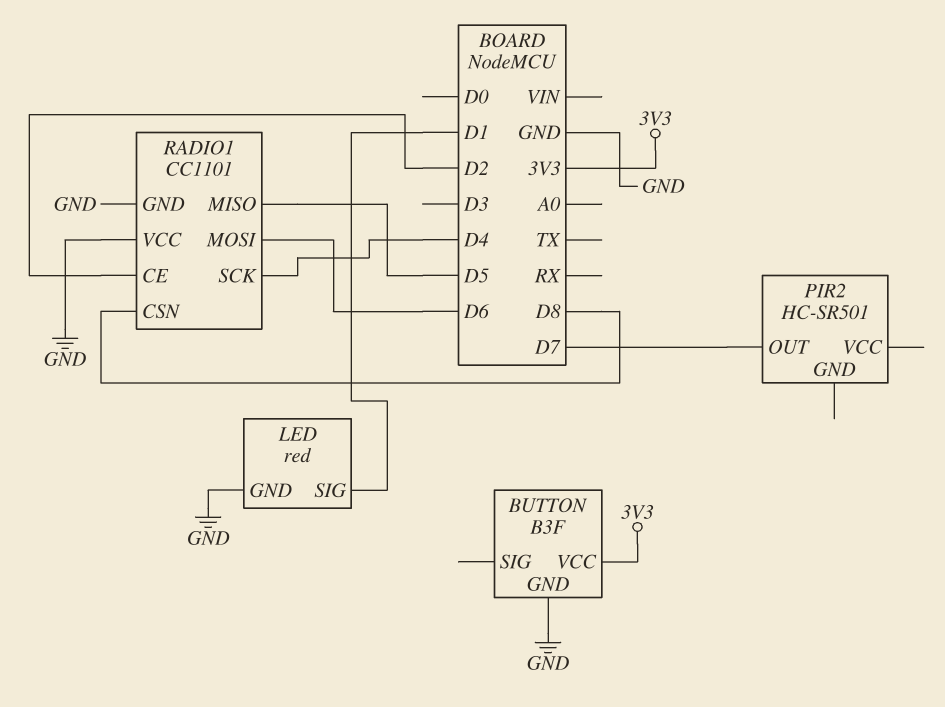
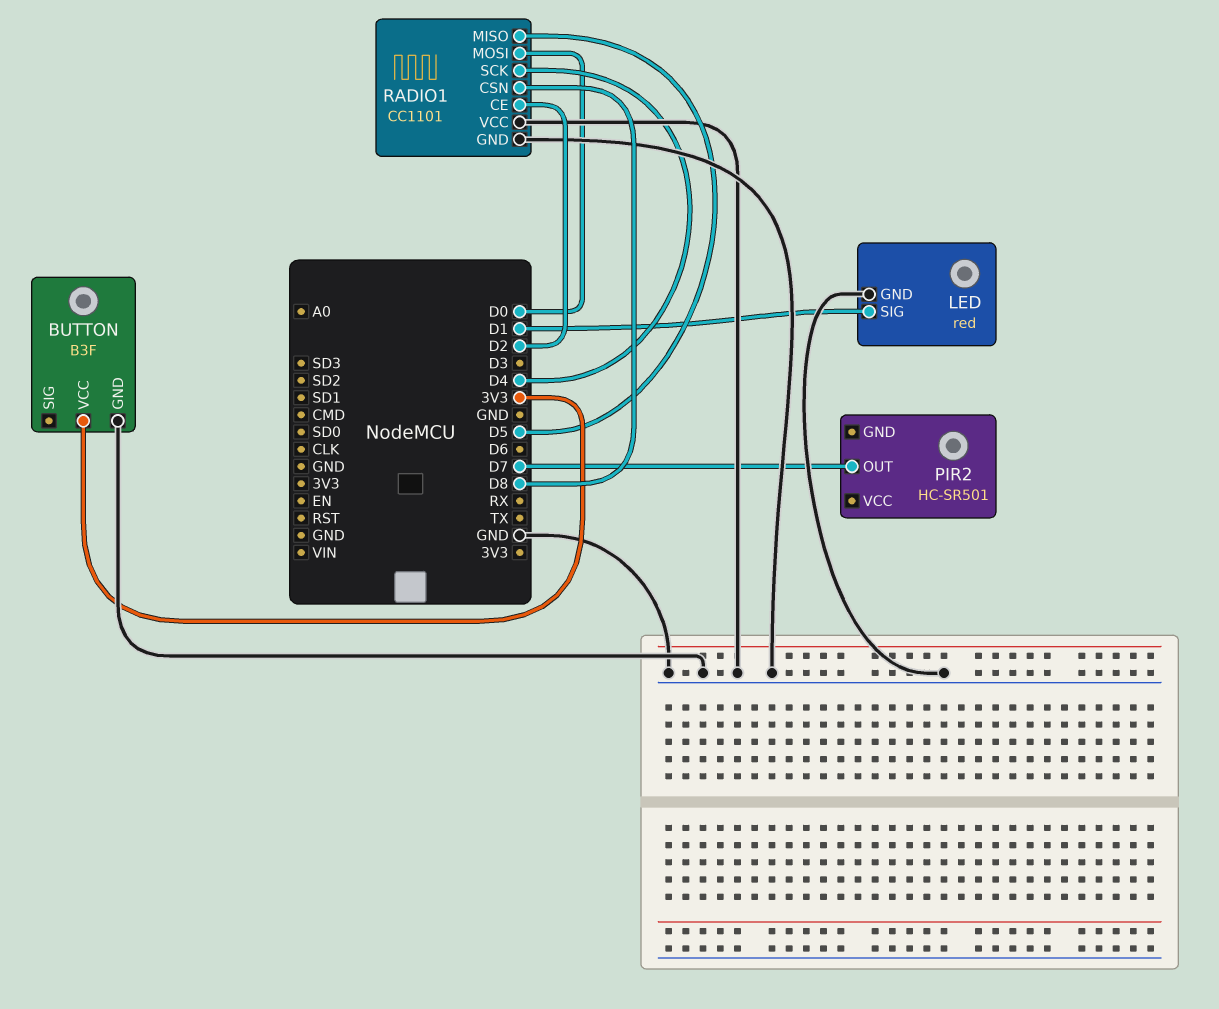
RADIO1 pin MOSI: D6 -> D0

